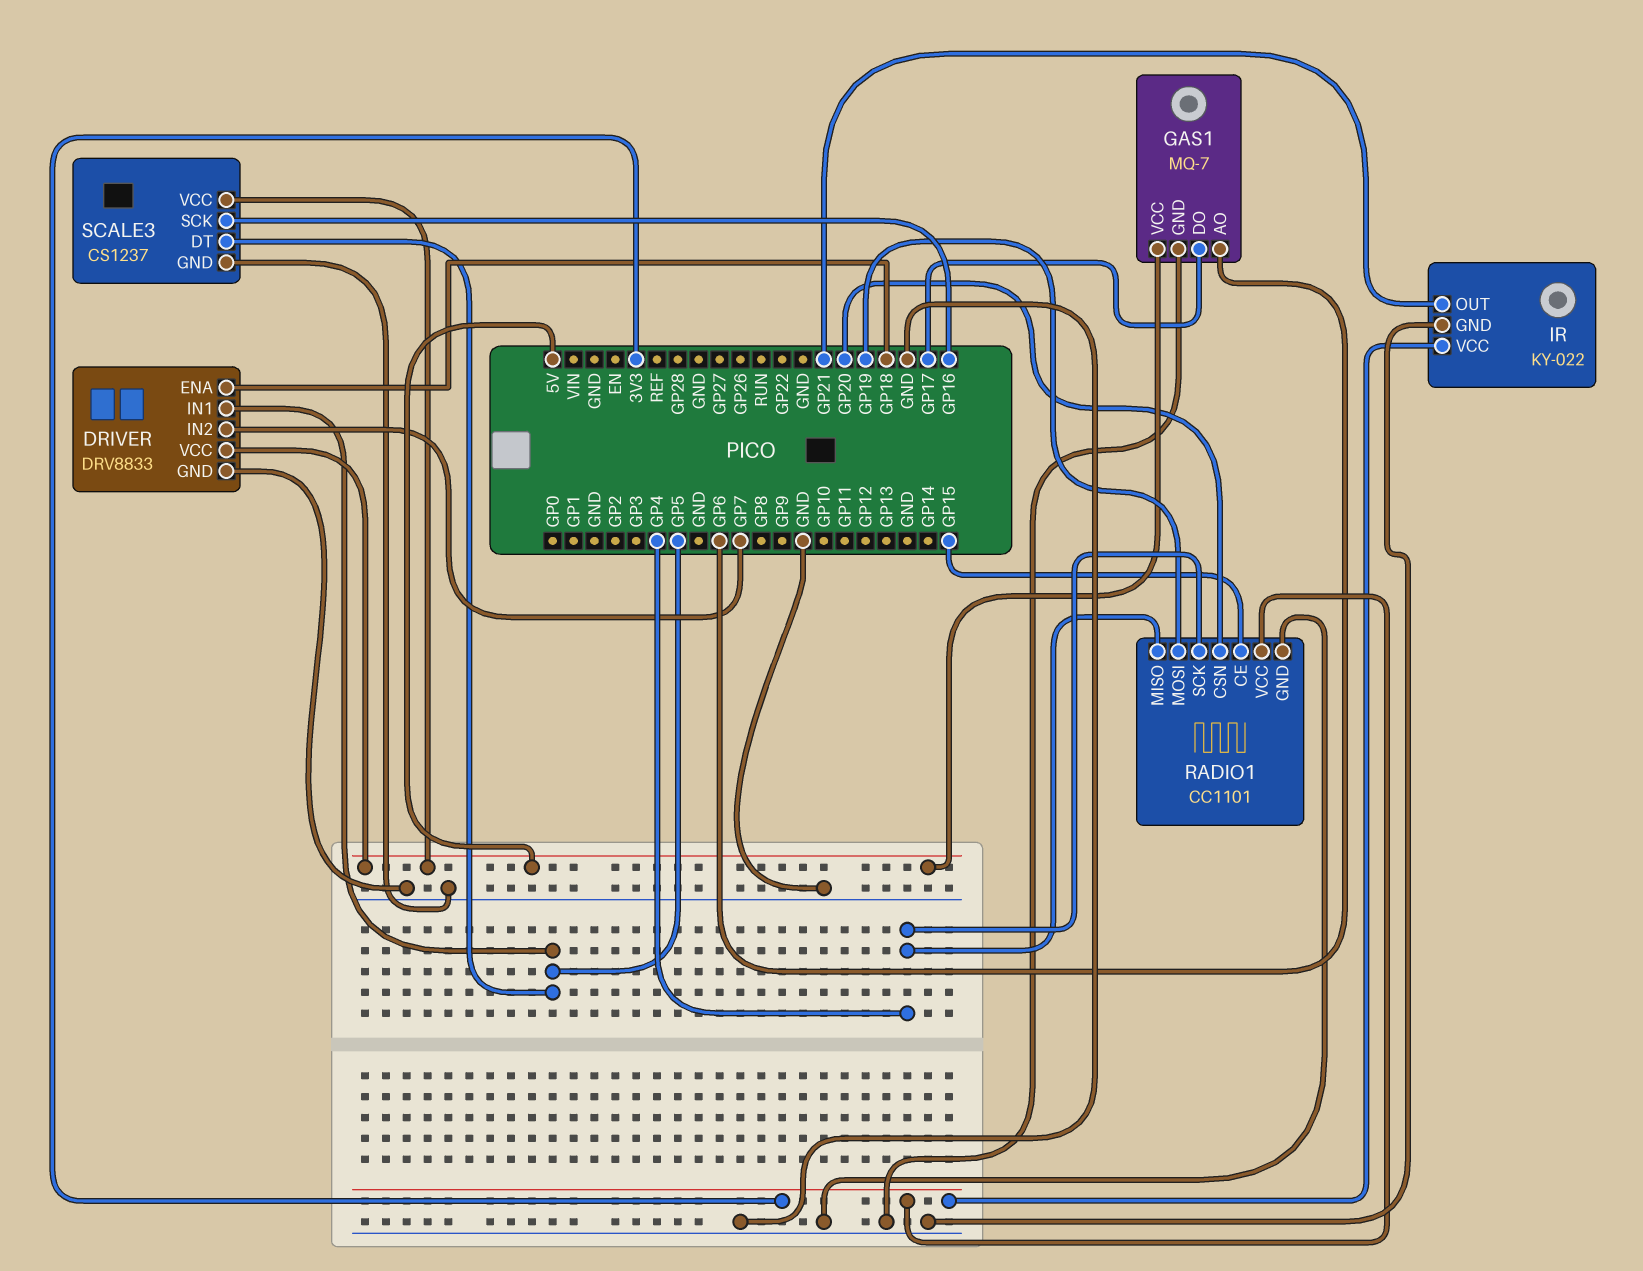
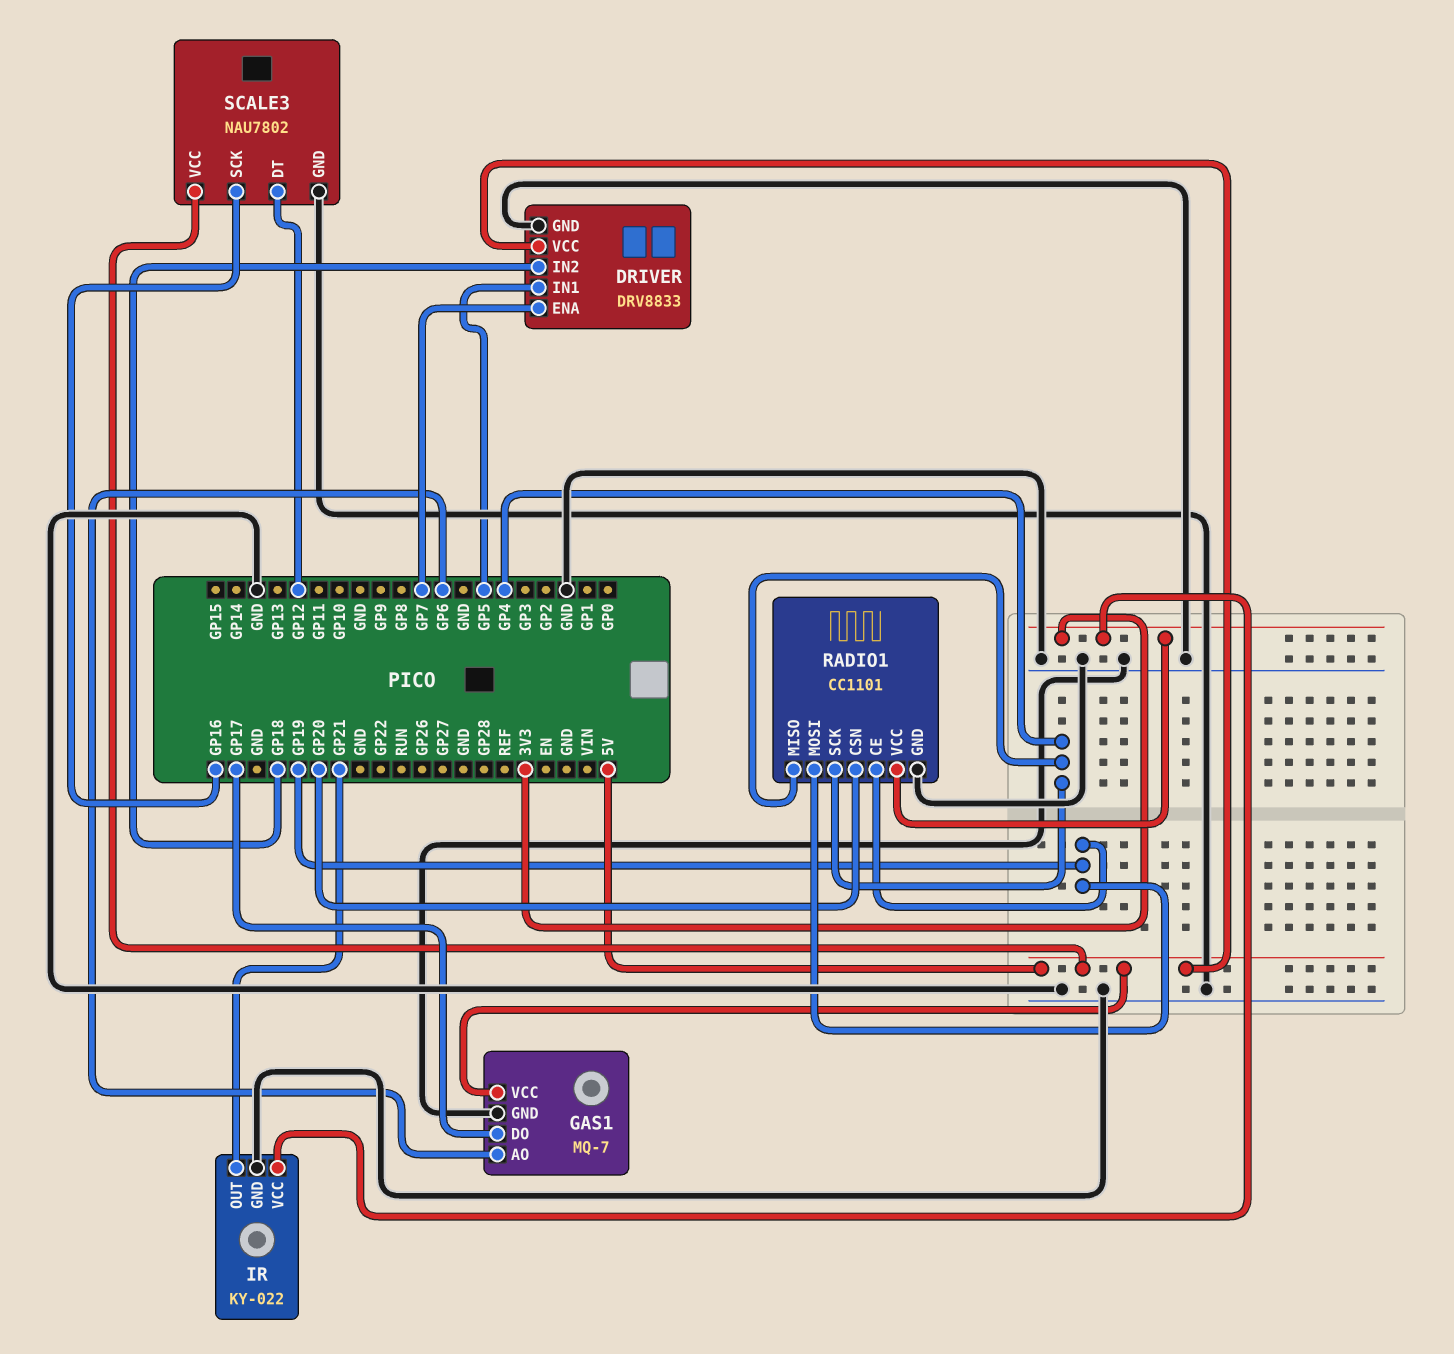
DRIVER pin ENA: GP18 -> GP7
DRIVER pin IN2: GP7 -> GP18
RADIO1 pin CE: GP15 -> GP19
SCALE3: CS1237 -> NAU7802
SCALE3 pin DT: GP5 -> GP12

